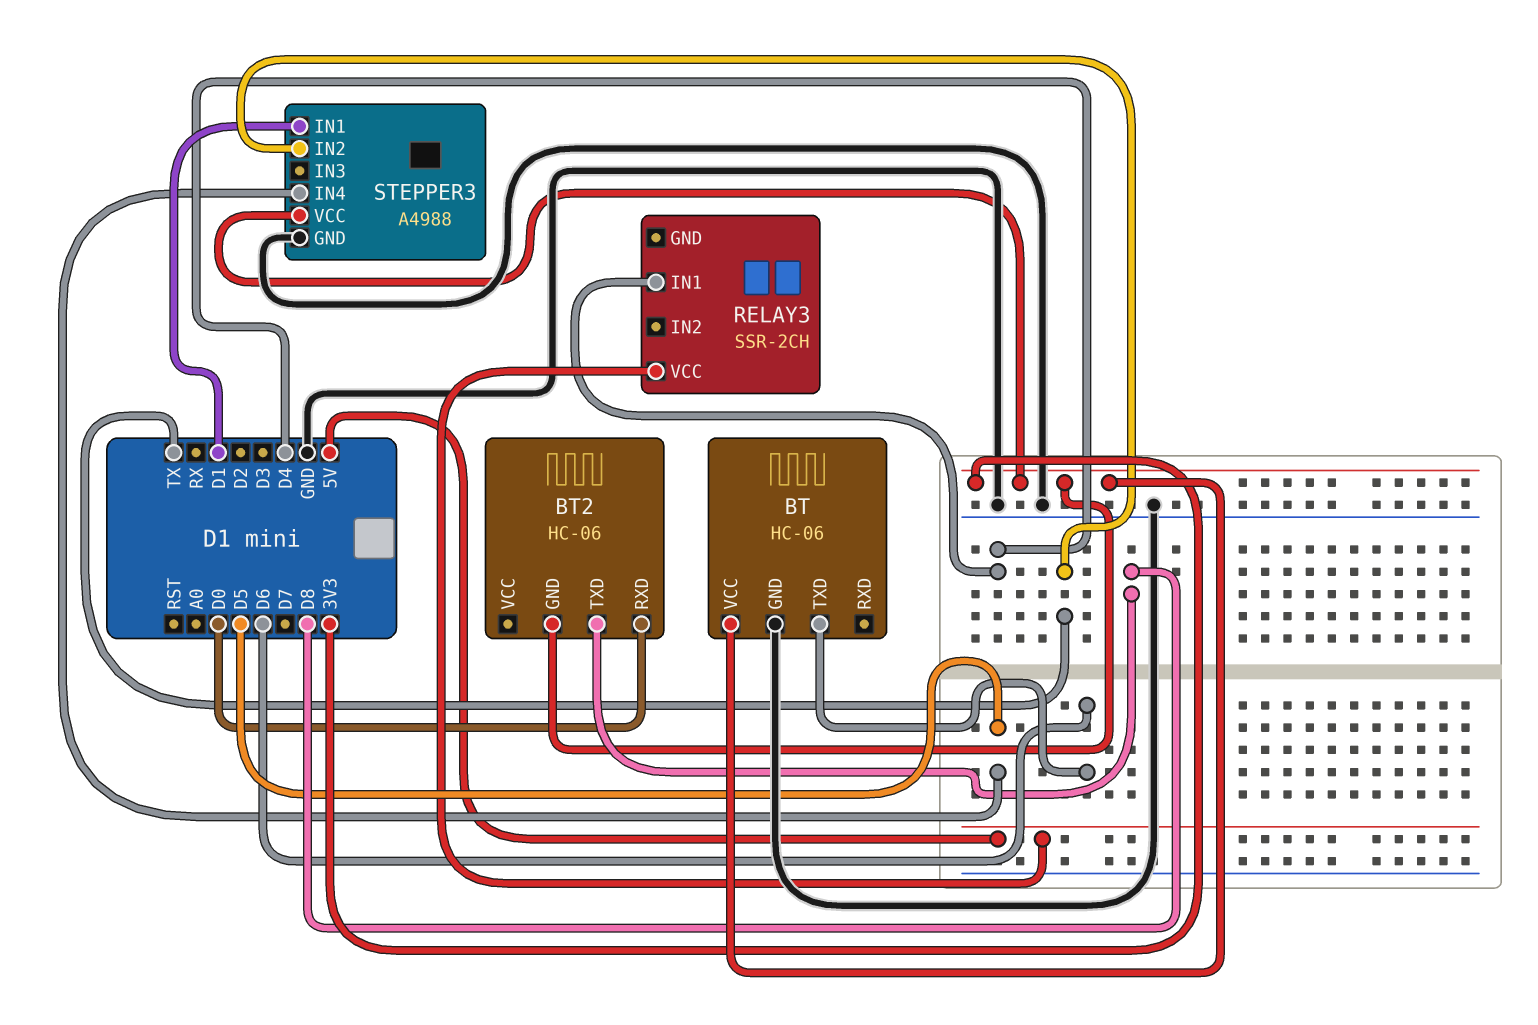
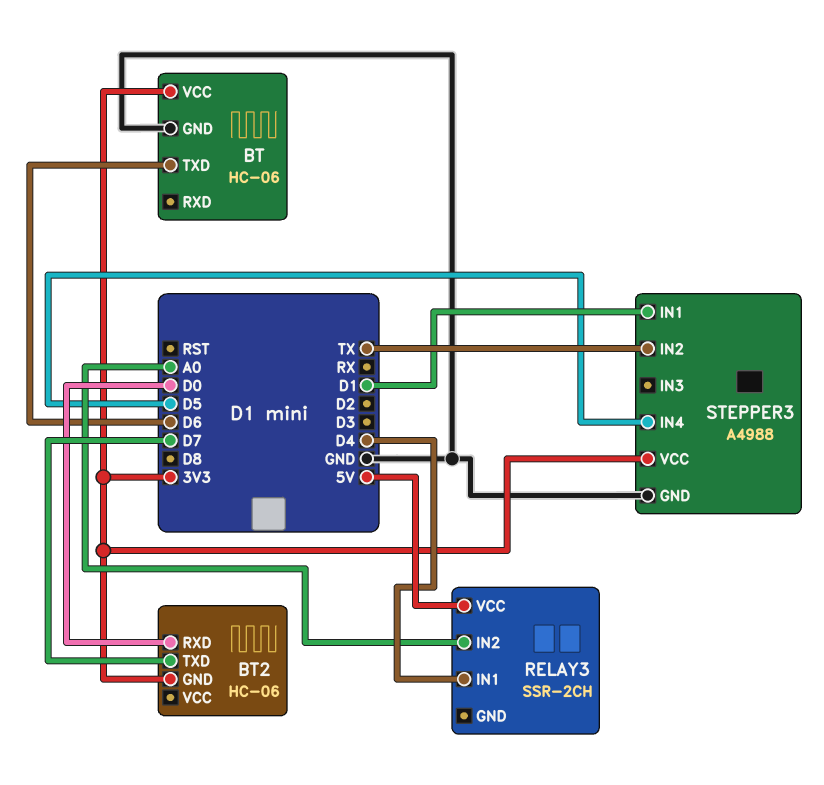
BT2 pin TXD: D8 -> D7
RELAY3 pin IN2: none -> A0

